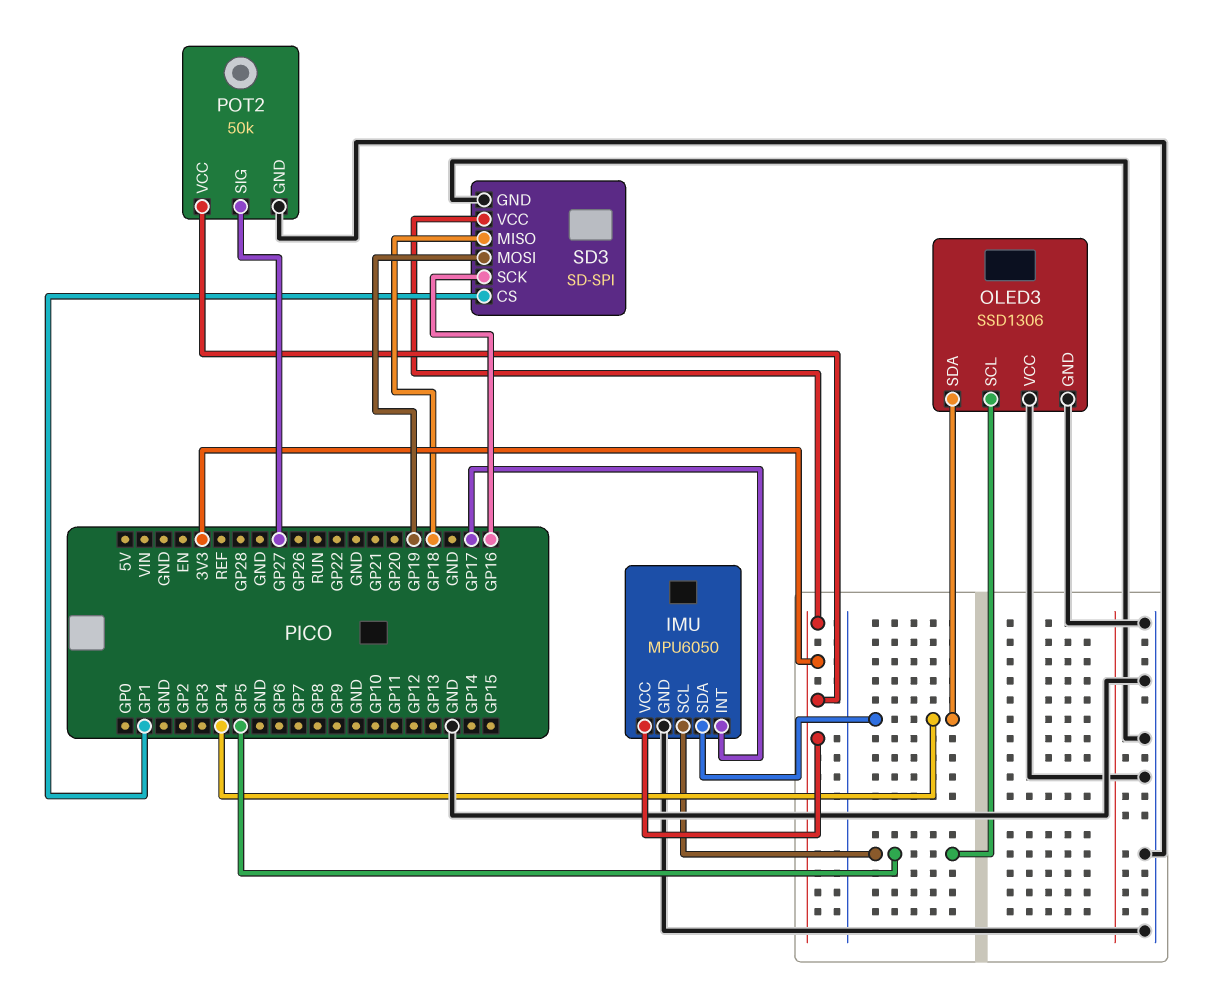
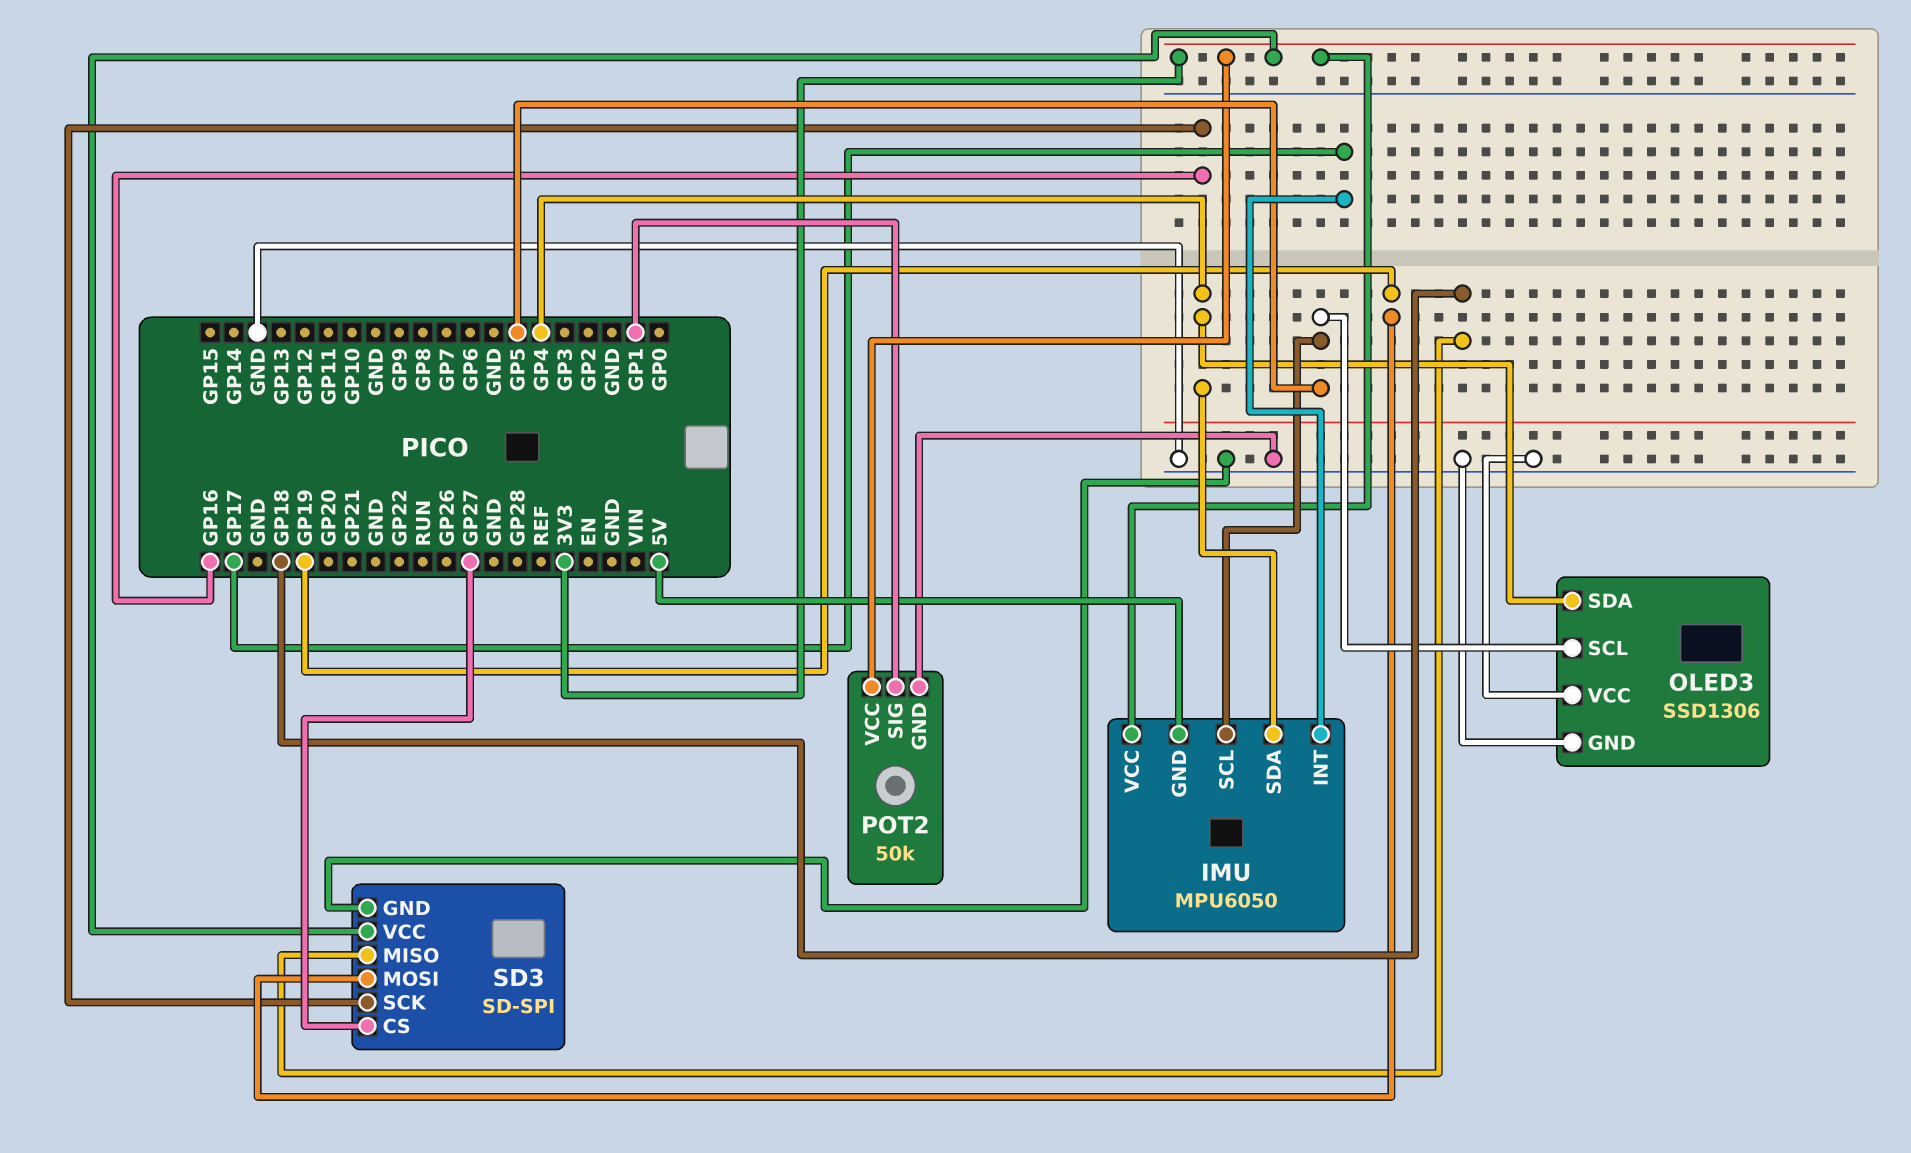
IMU pin GND: GND -> 5V
POT2 pin SIG: GP27 -> GP1
SD3 pin CS: GP1 -> GP27

